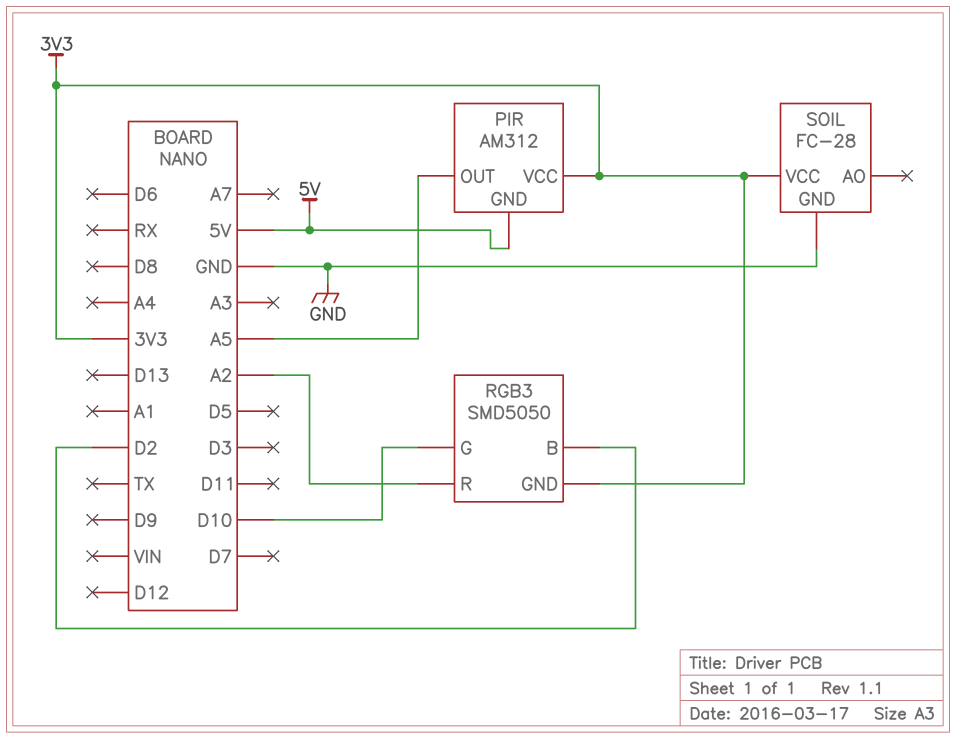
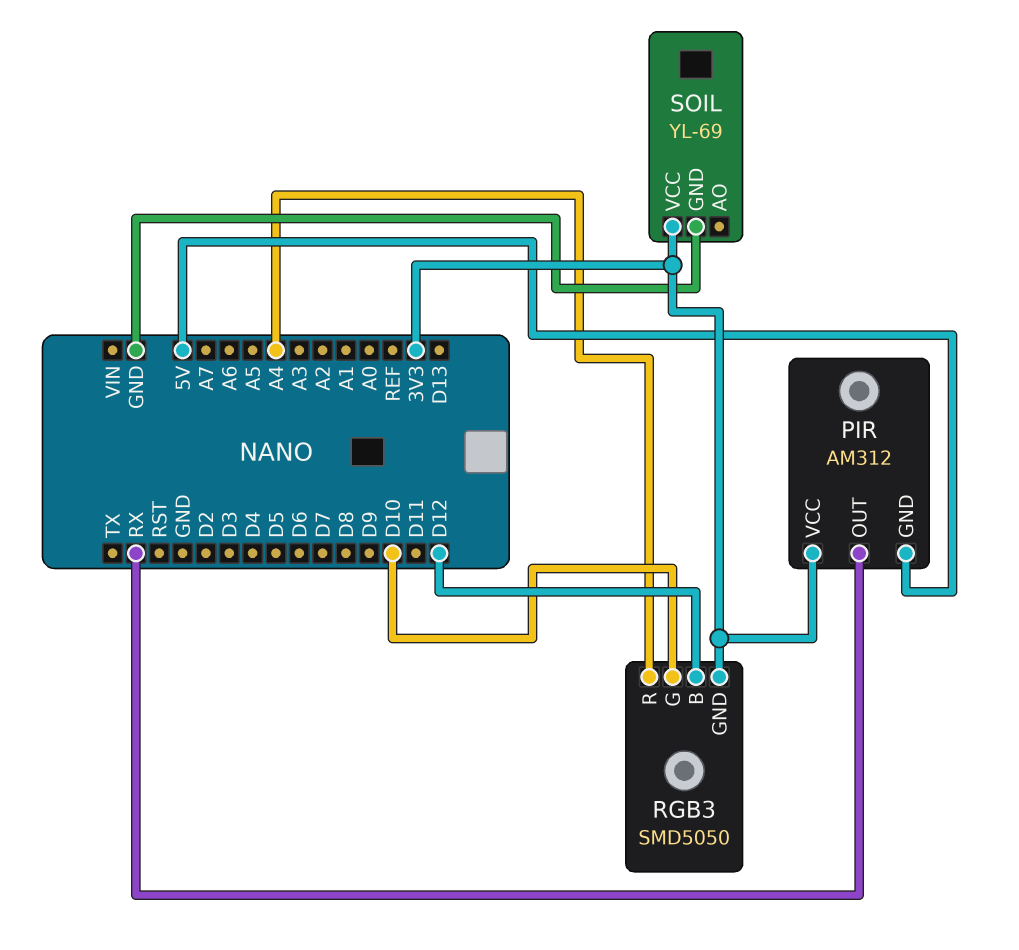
PIR pin OUT: A5 -> RX
RGB3 pin B: D2 -> D12
RGB3 pin R: A2 -> A4
SOIL: FC-28 -> YL-69

